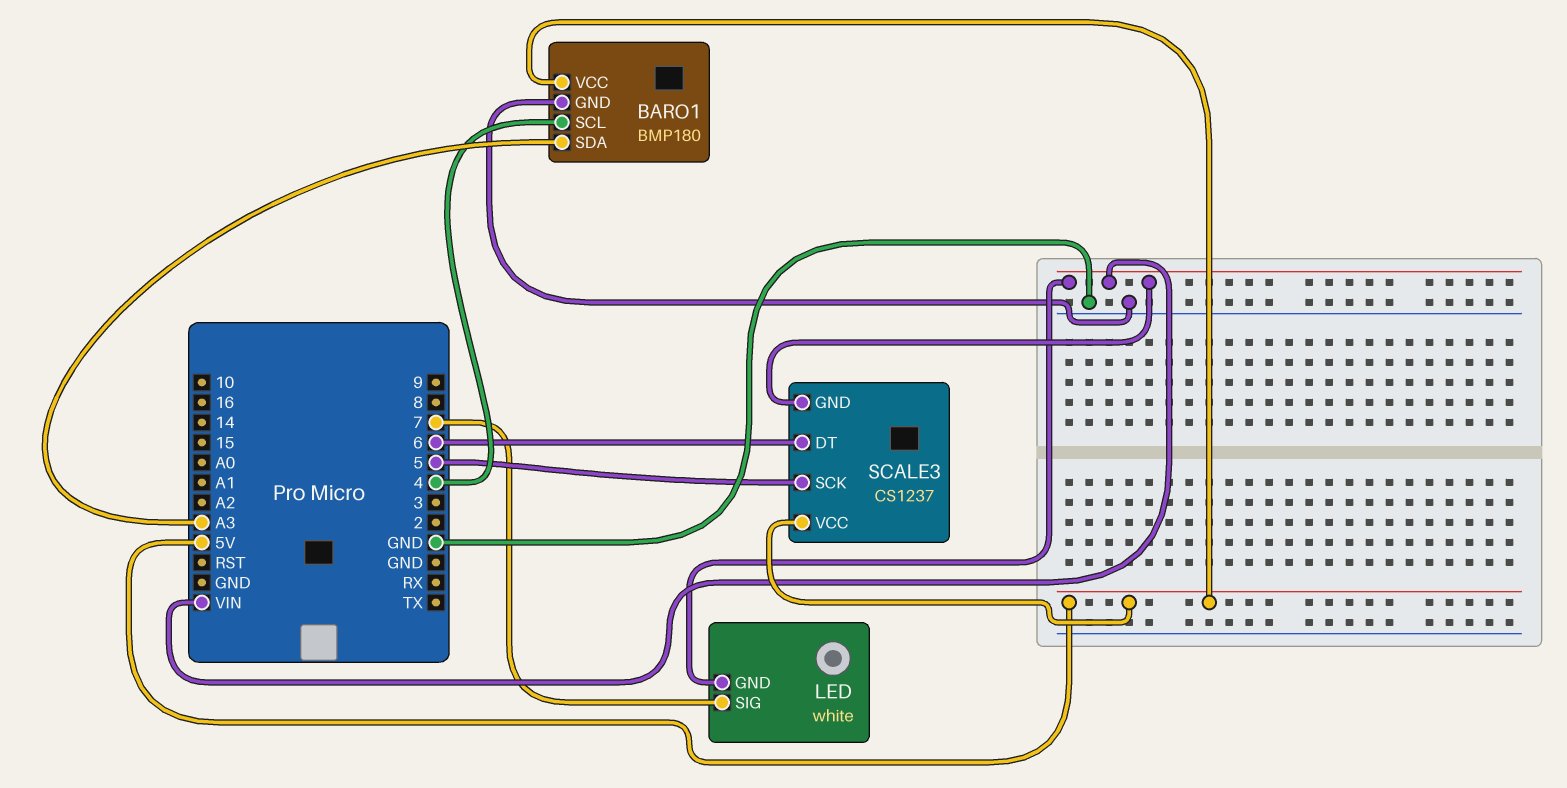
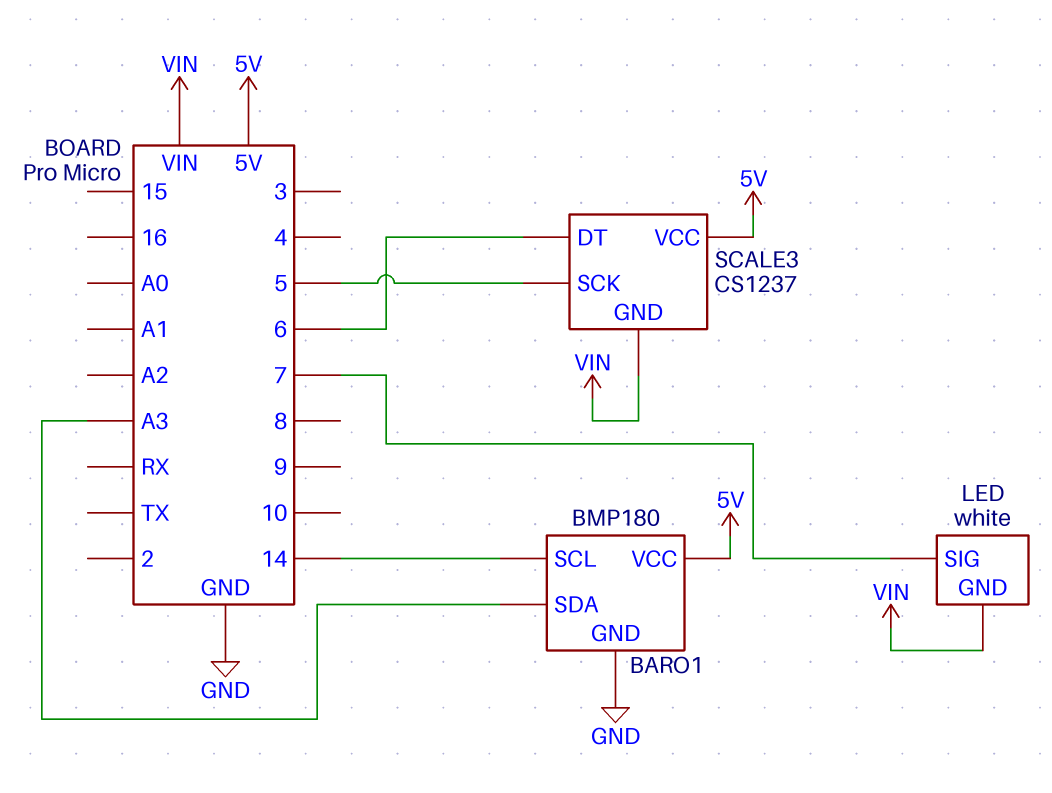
BARO1 pin SCL: 4 -> 14

